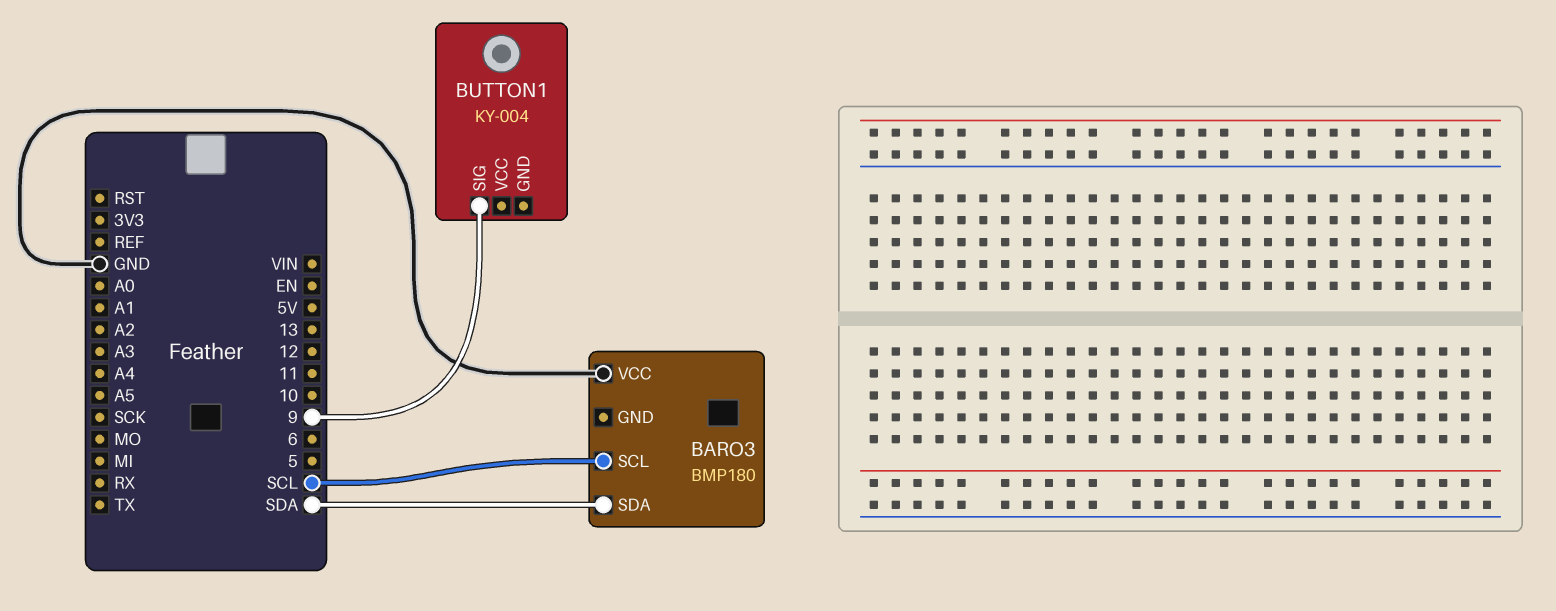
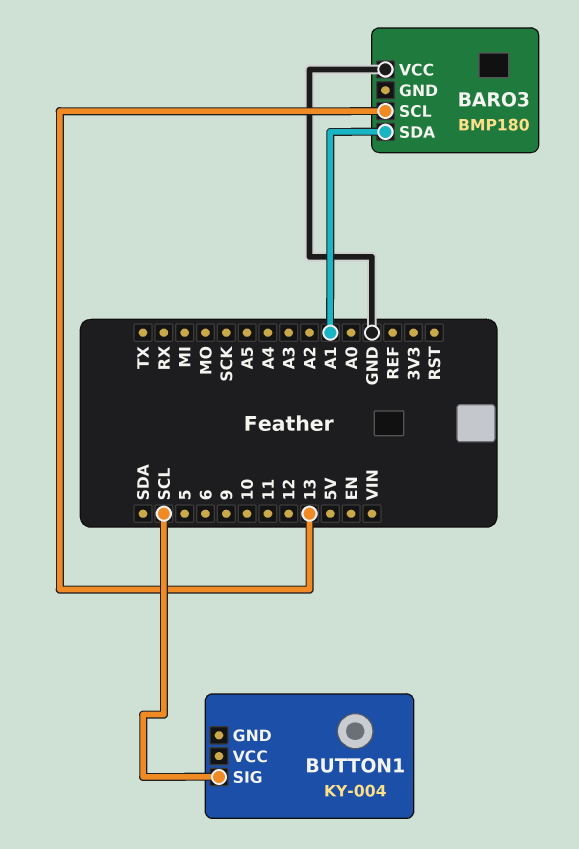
BARO3 pin SCL: SCL -> 13
BARO3 pin SDA: SDA -> A1
BUTTON1 pin SIG: 9 -> SCL

